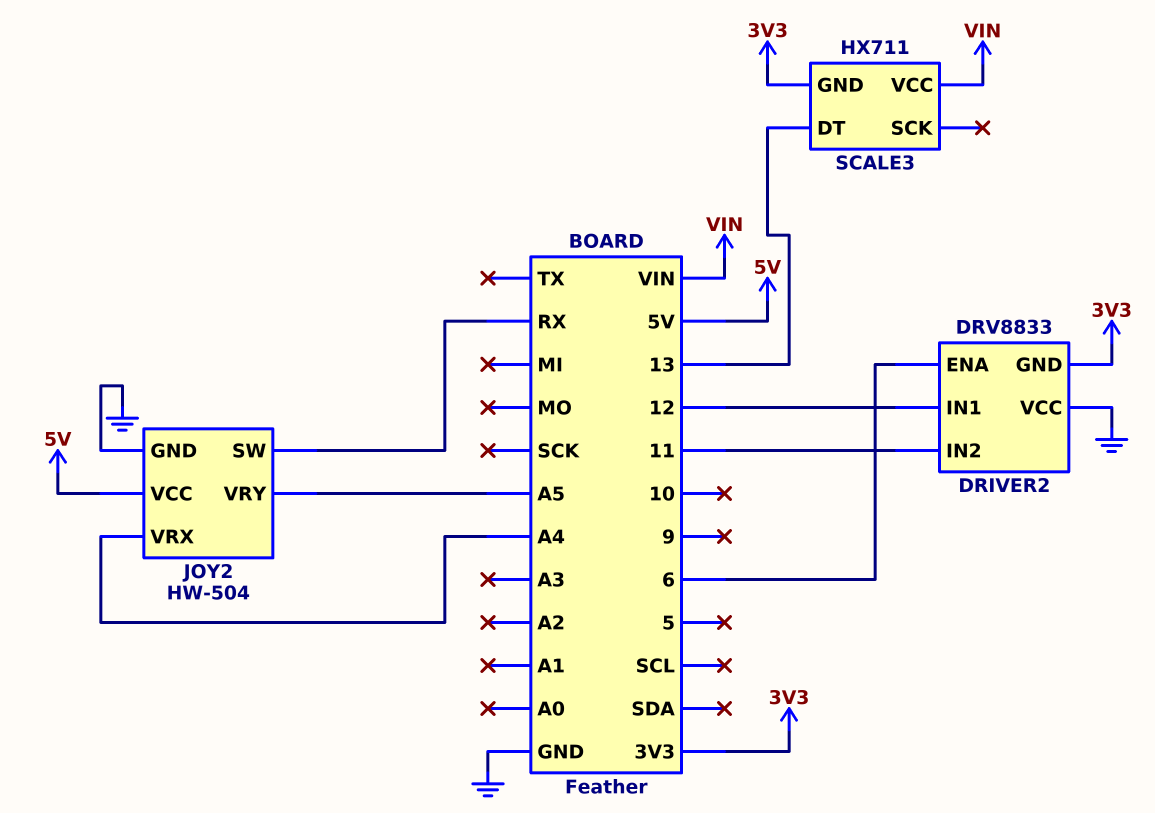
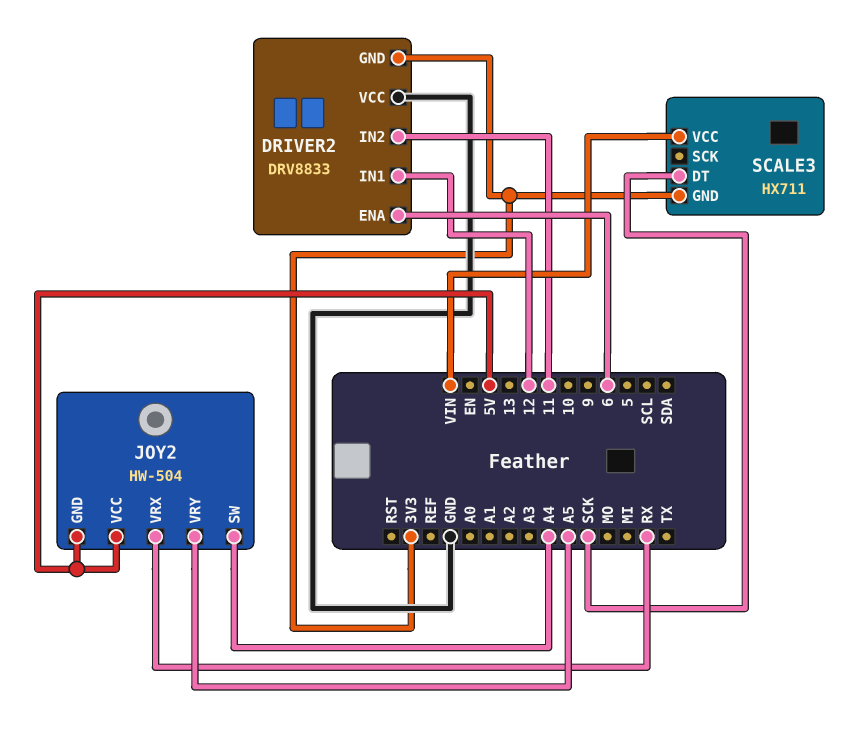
JOY2 pin GND: GND -> 5V
JOY2 pin SW: RX -> A4
JOY2 pin VRX: A4 -> RX
SCALE3 pin DT: 13 -> SCK

